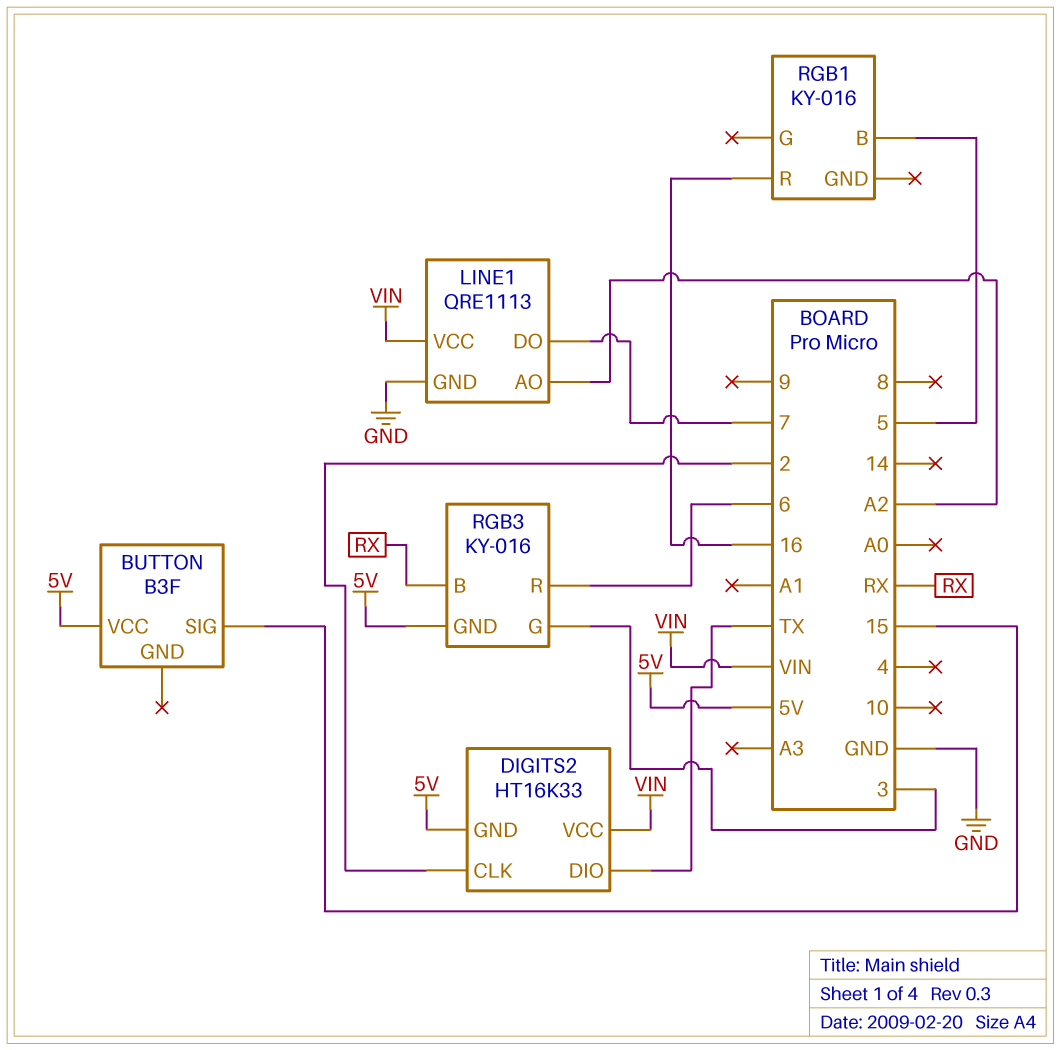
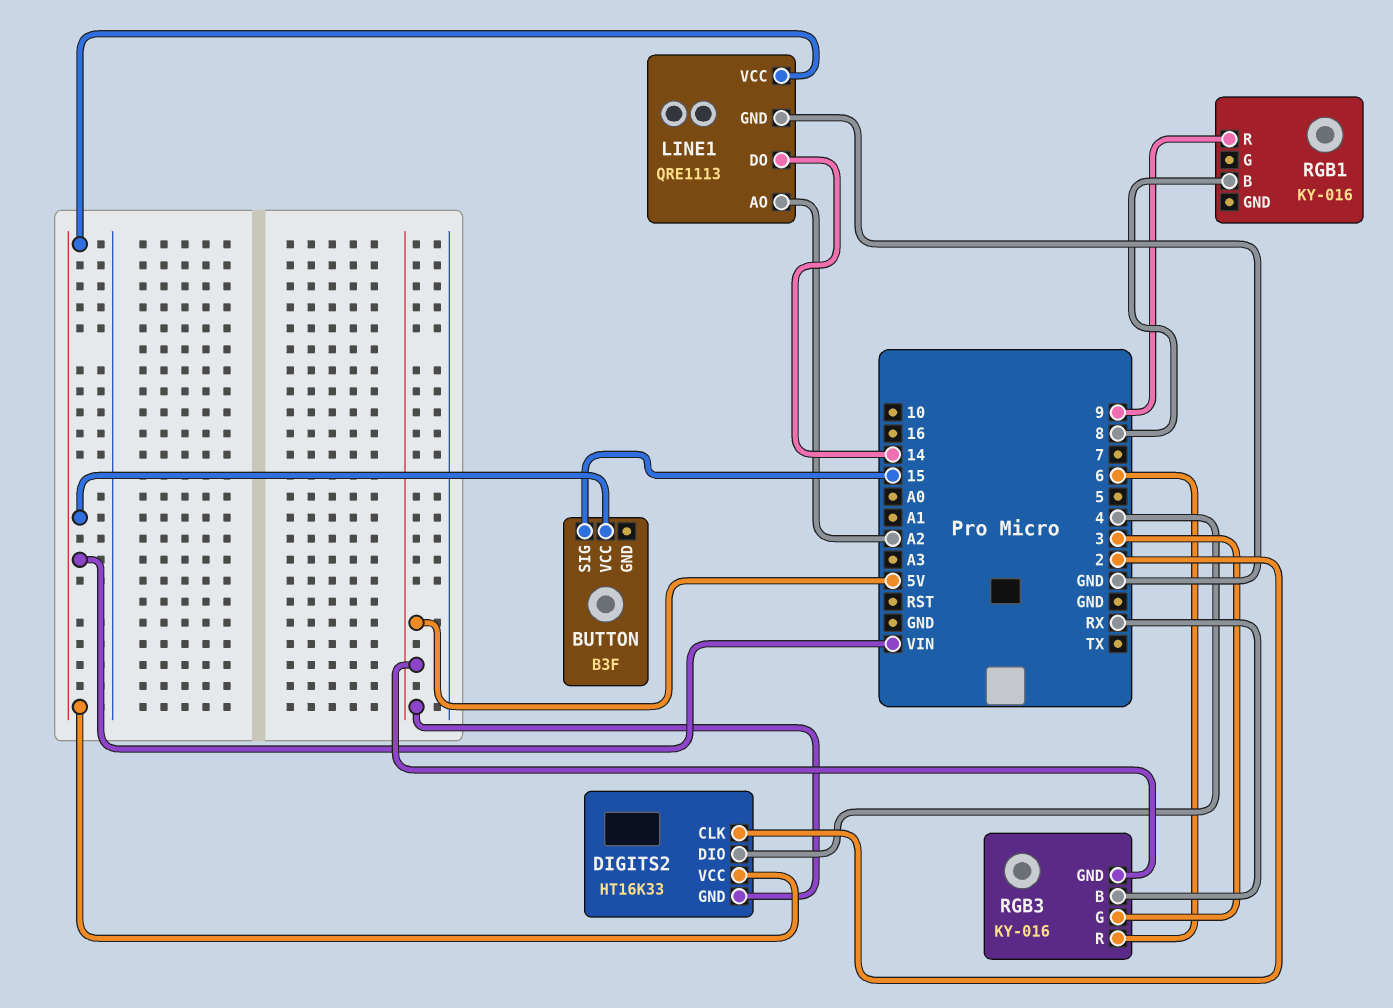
BUTTON pin VCC: 5V -> VIN
DIGITS2 pin DIO: TX -> 4
LINE1 pin DO: 7 -> 14
RGB1 pin B: 5 -> 8
RGB1 pin R: 16 -> 9

